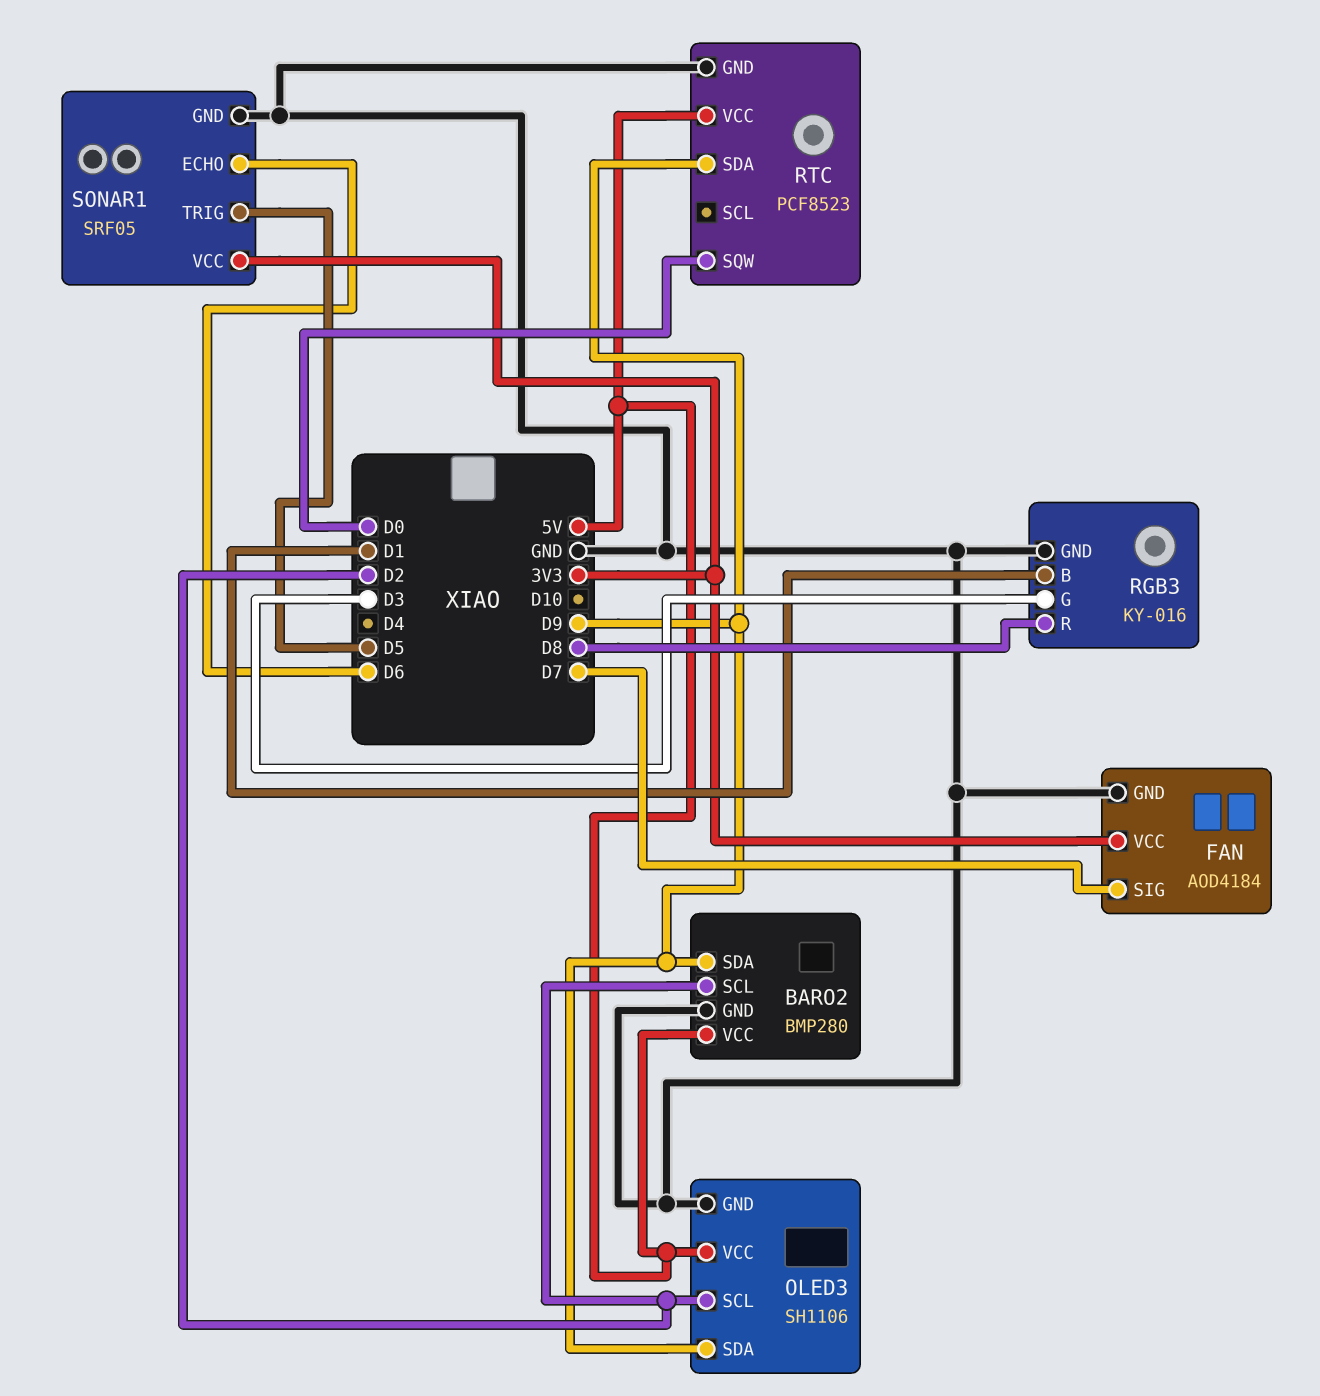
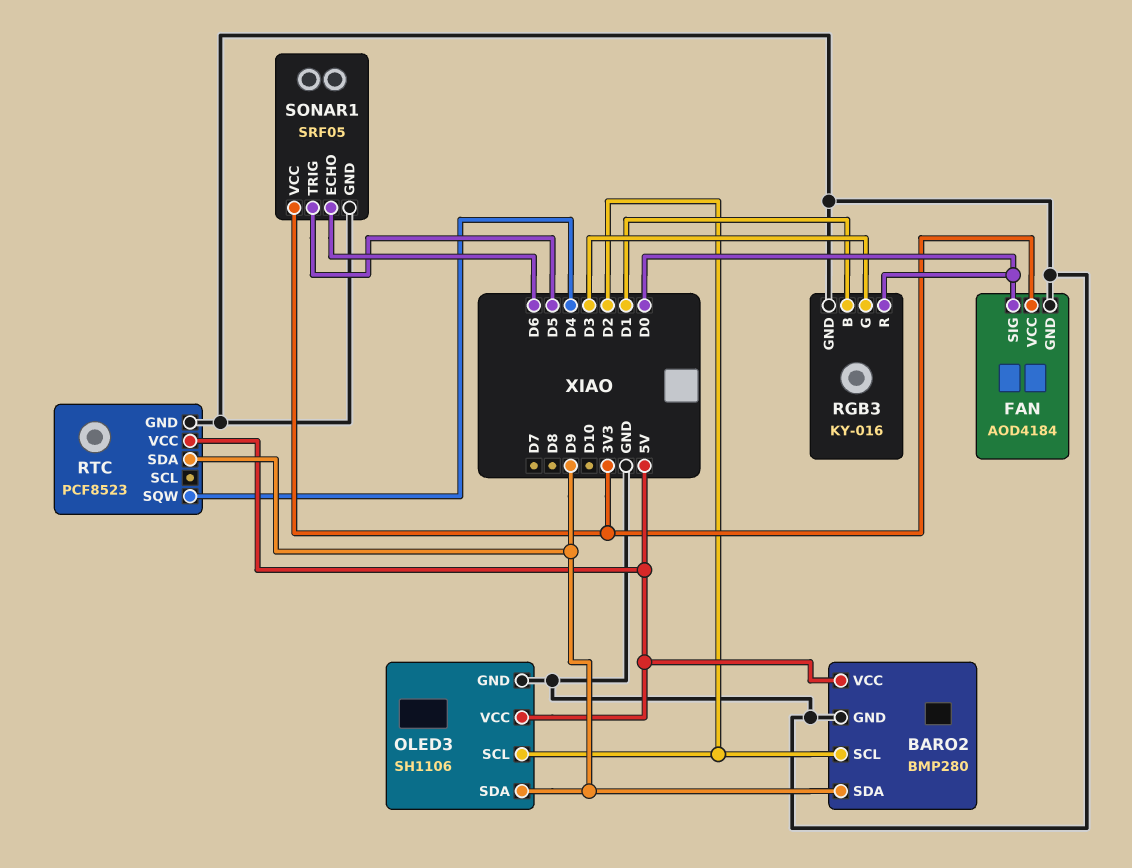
FAN pin SIG: D7 -> D0
RGB3 pin R: D8 -> D0
RTC pin SQW: D0 -> D4

